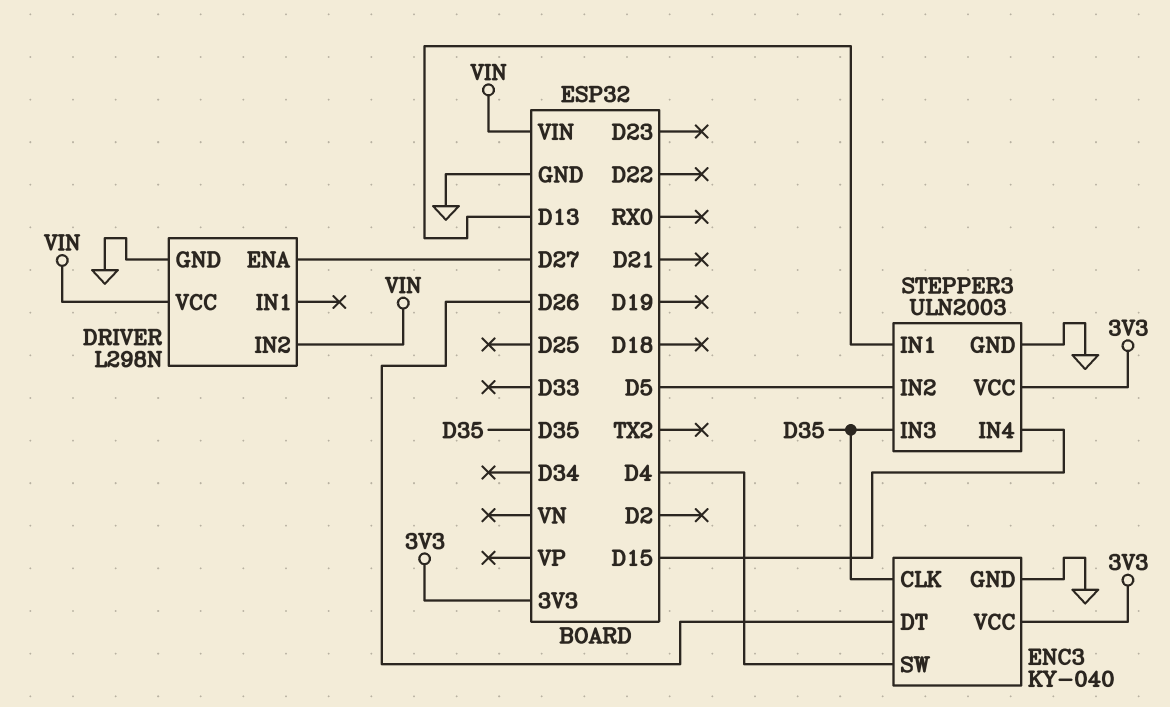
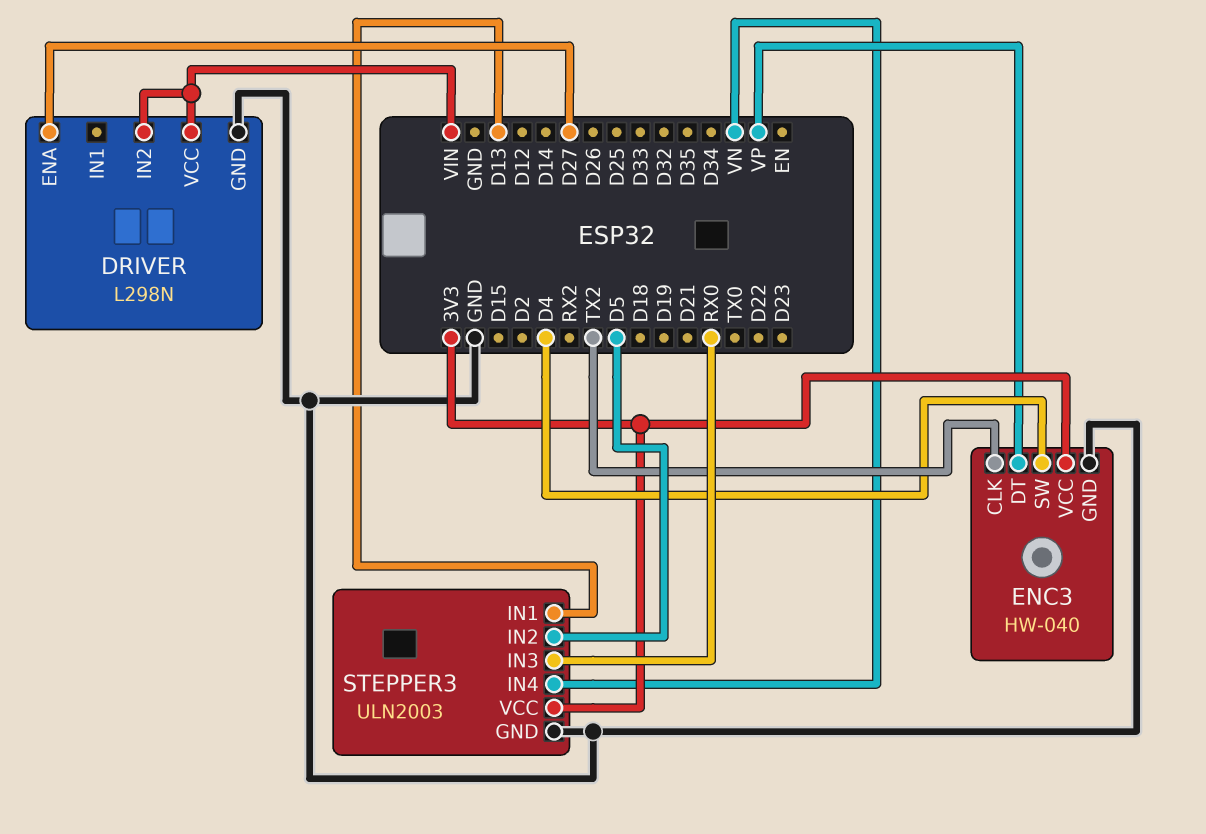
ENC3: KY-040 -> HW-040
ENC3 pin CLK: D35 -> TX2
ENC3 pin DT: D26 -> VP
STEPPER3 pin IN3: D35 -> RX0
STEPPER3 pin IN4: D15 -> VN

